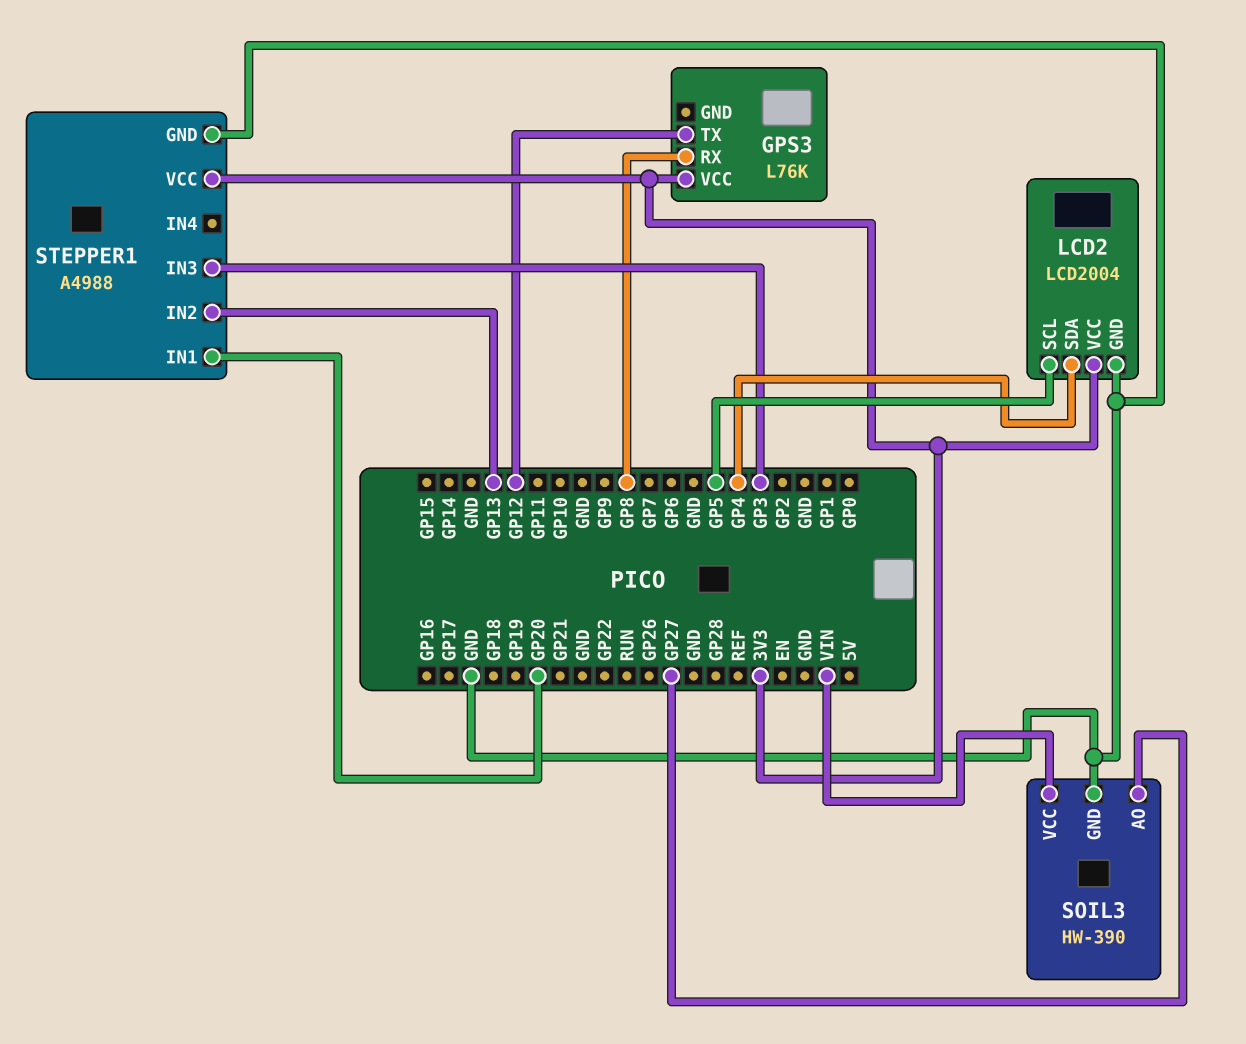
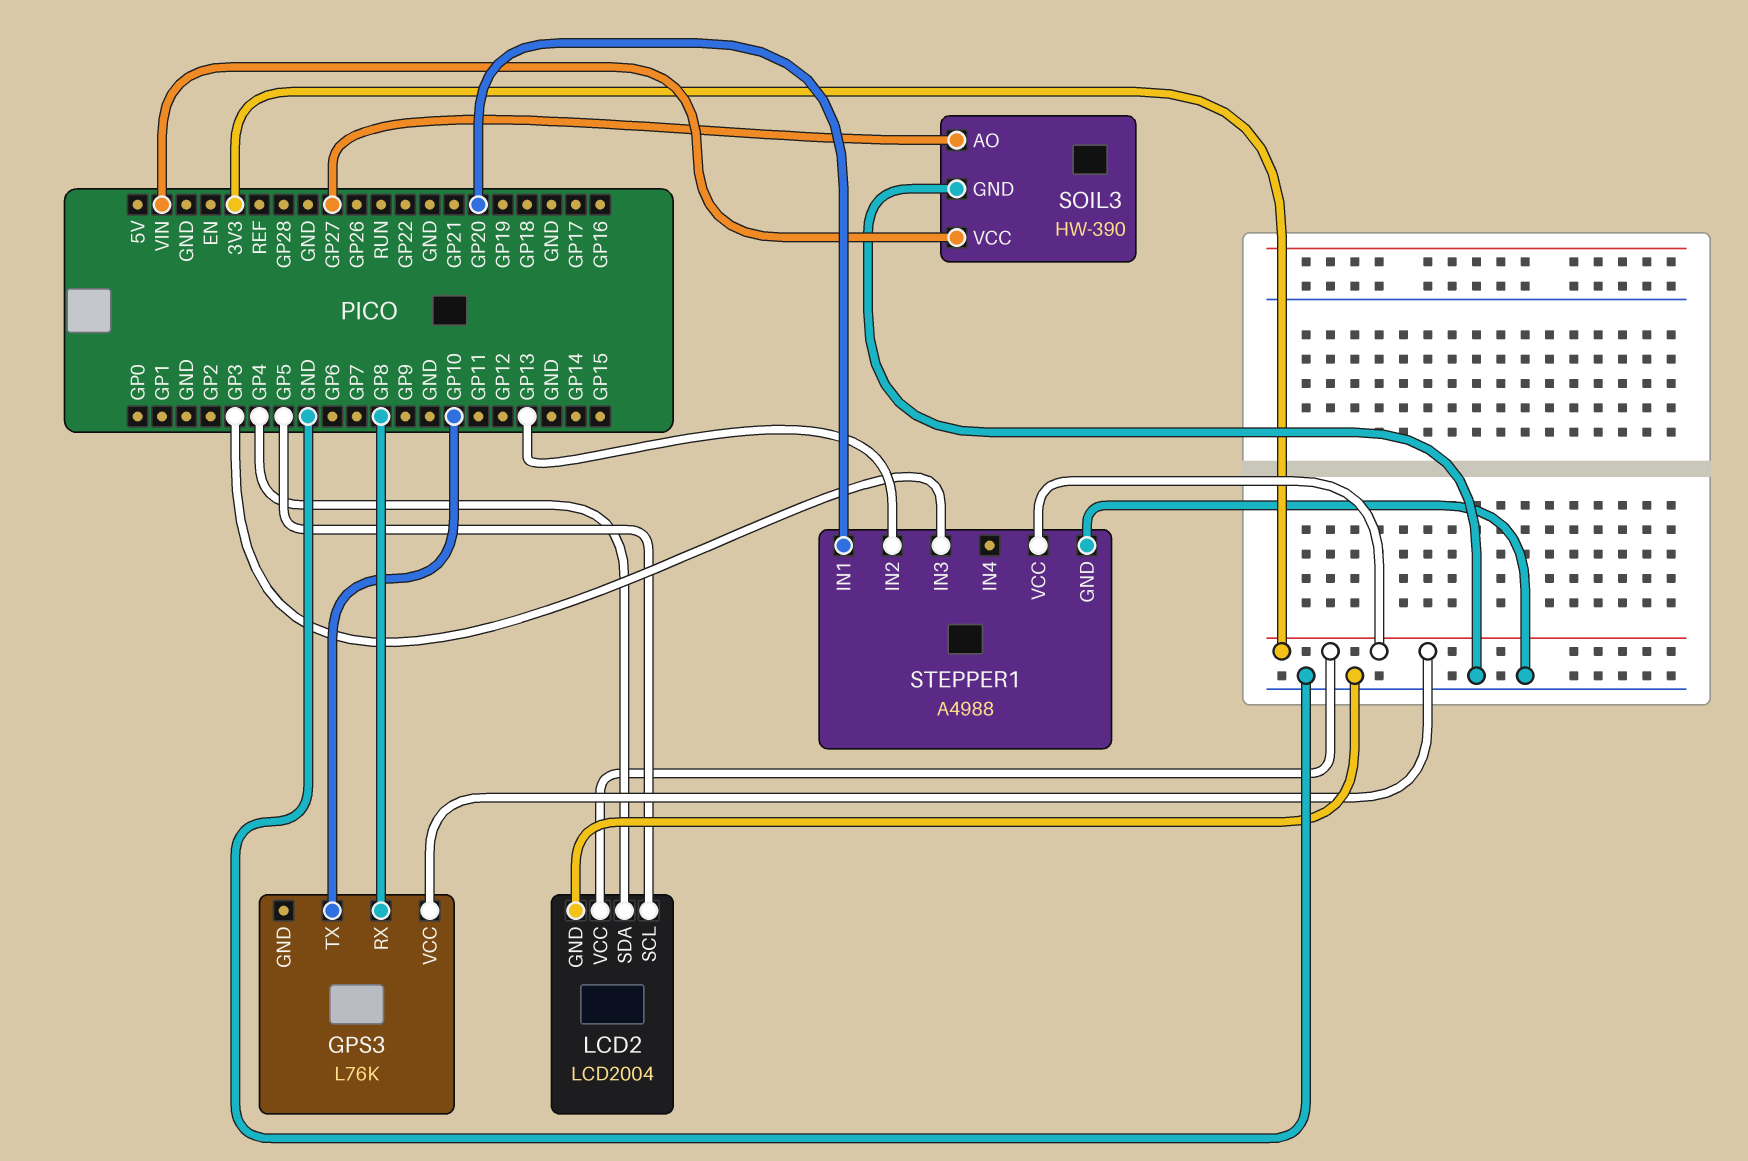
GPS3 pin TX: GP12 -> GP10

